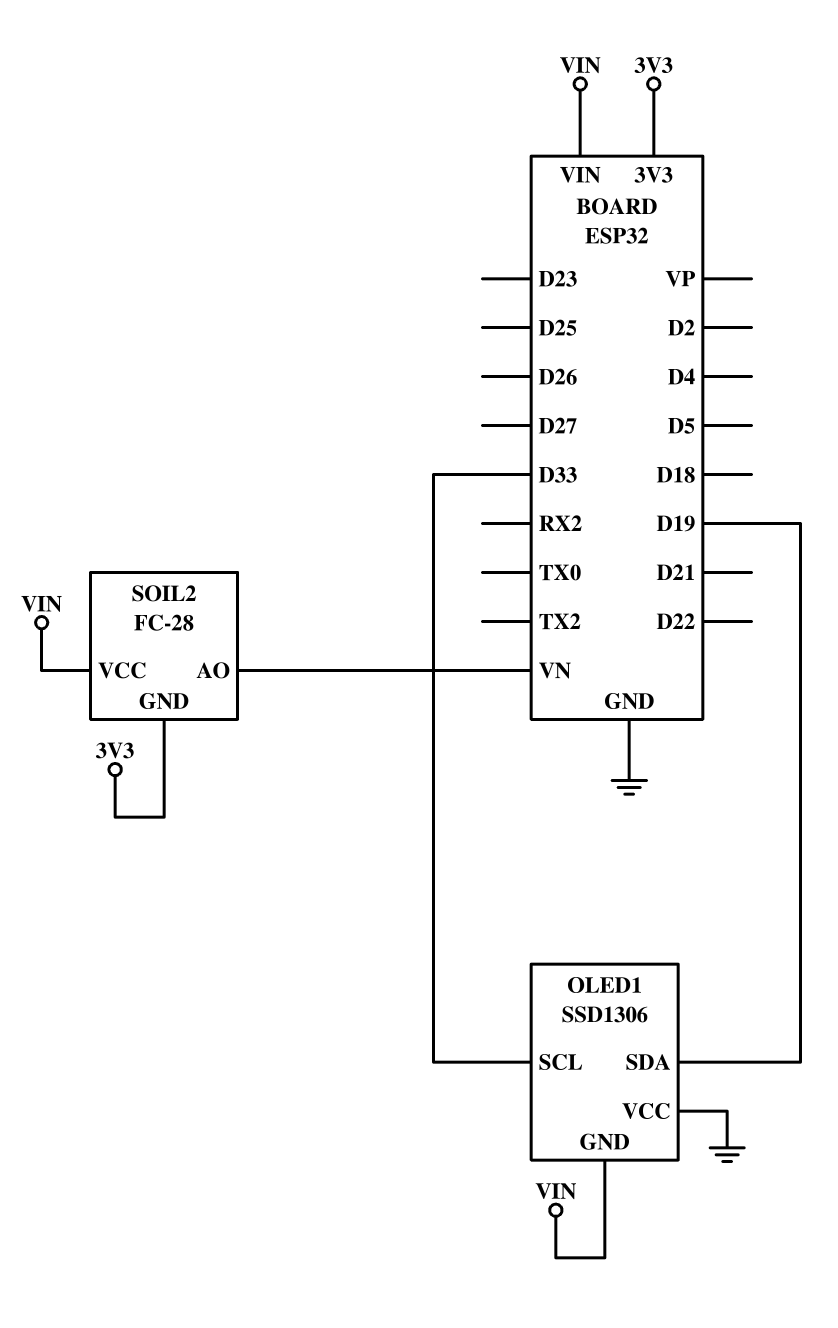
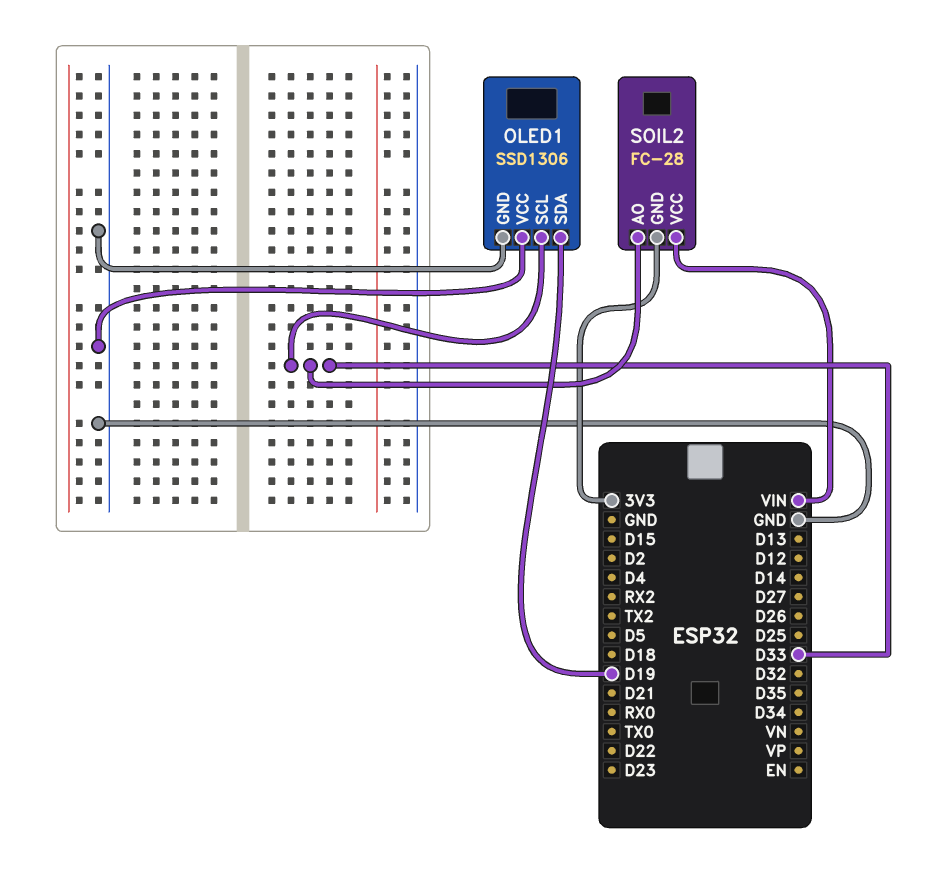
OLED1 pin GND: VIN -> GND
SOIL2 pin AO: VN -> D33

